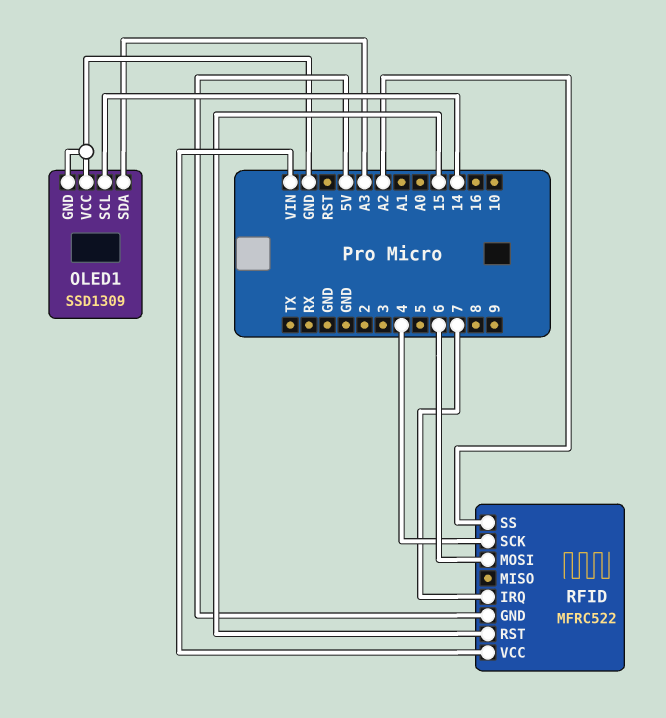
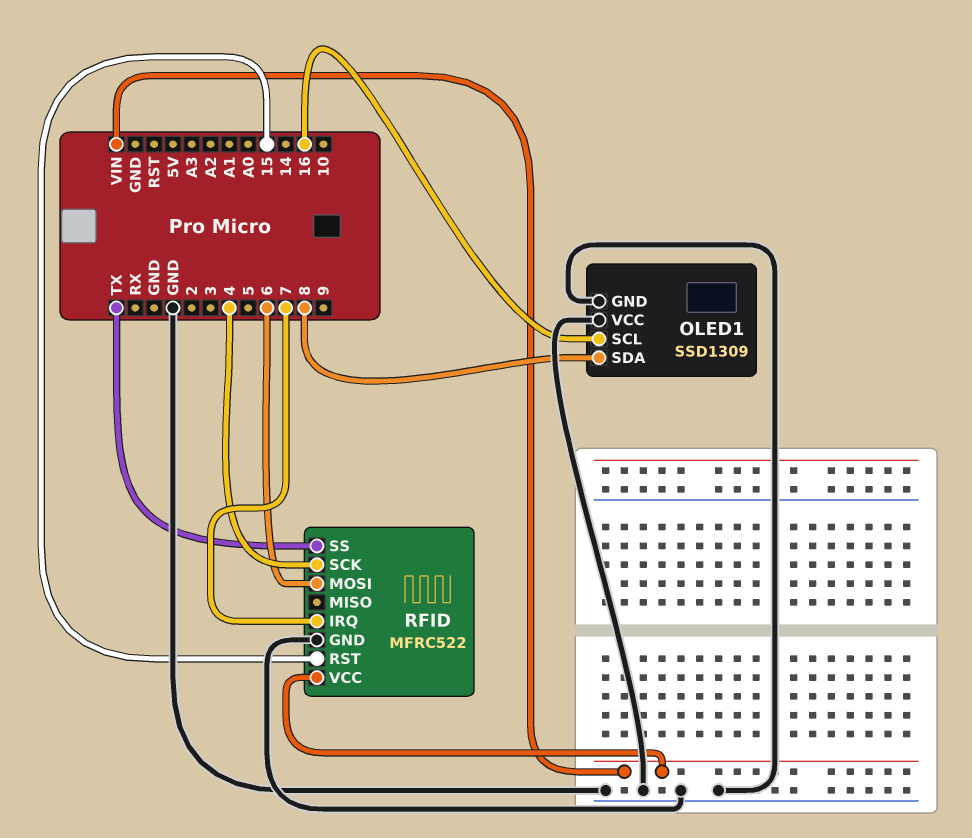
OLED1 pin SCL: 14 -> 16
OLED1 pin SDA: A3 -> 8
RFID pin GND: 5V -> GND
RFID pin SS: A2 -> TX

